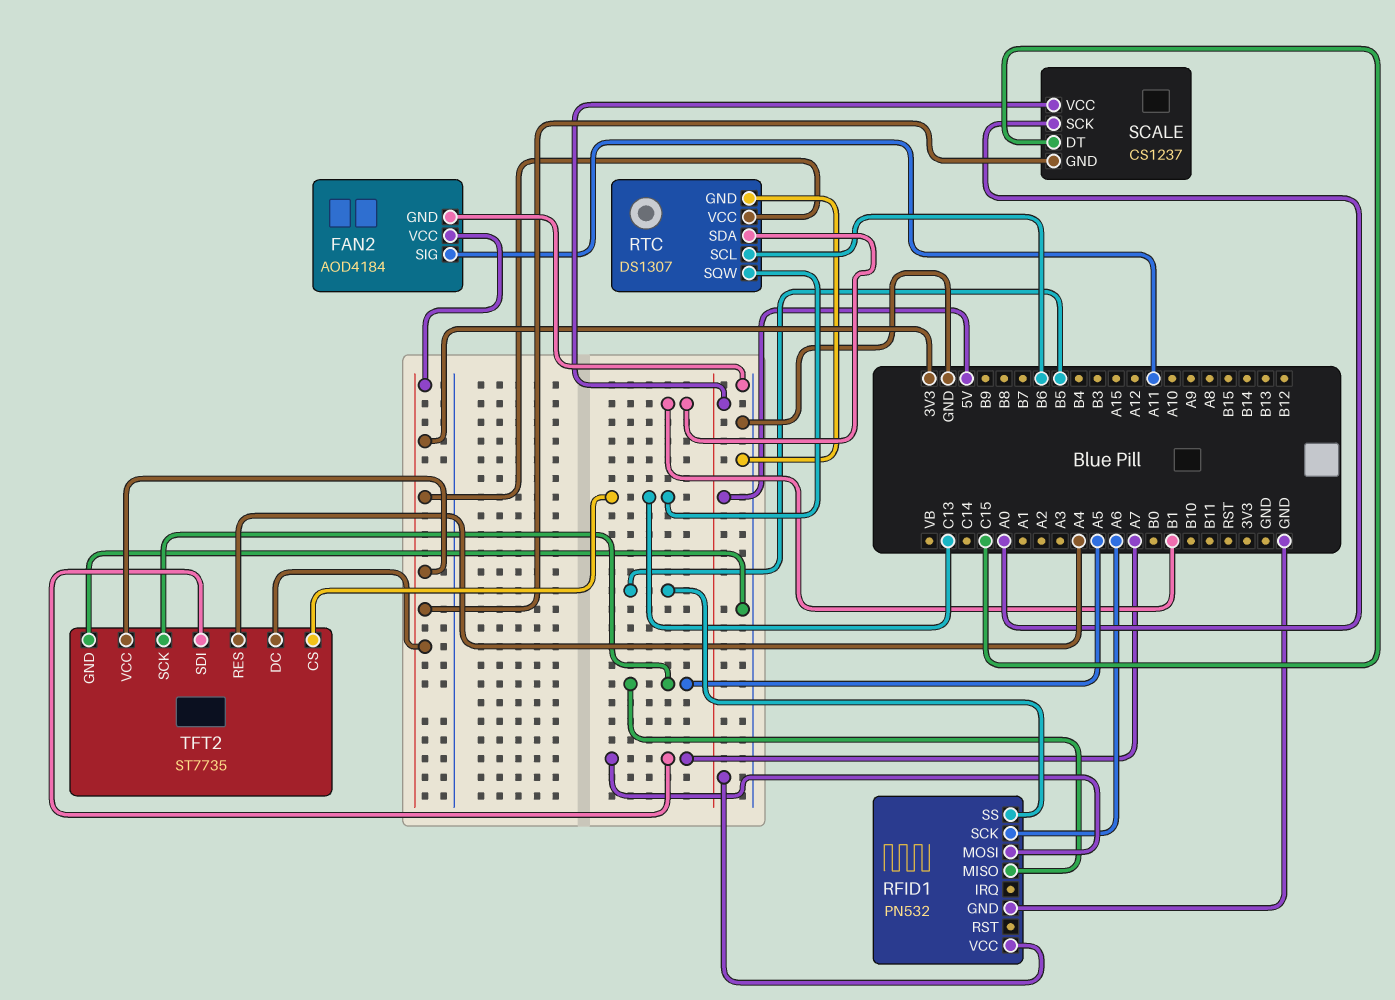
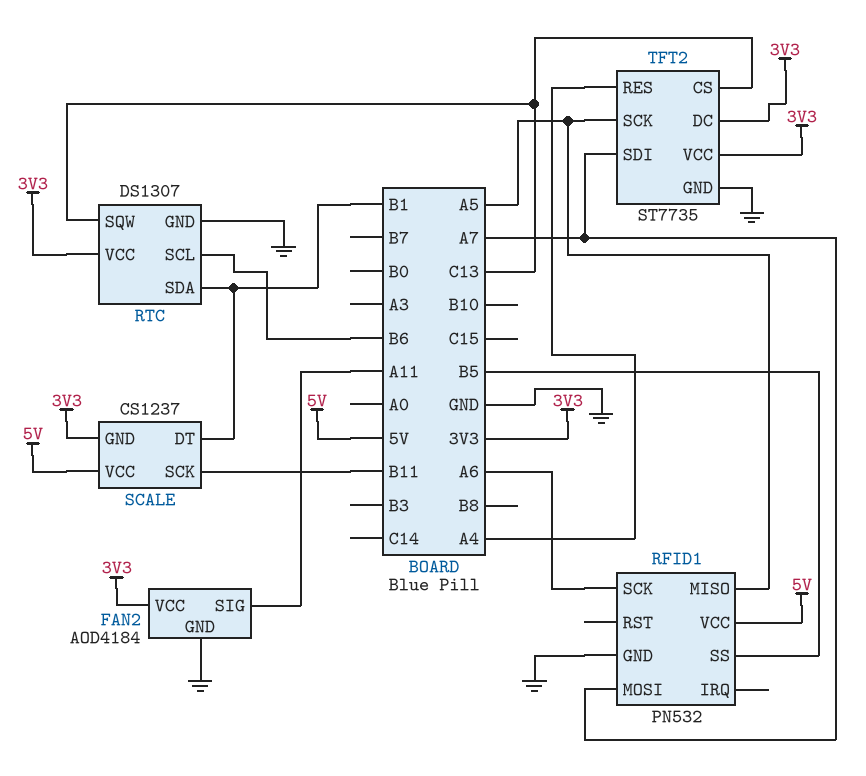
SCALE pin DT: C15 -> B1
SCALE pin SCK: A0 -> B11

